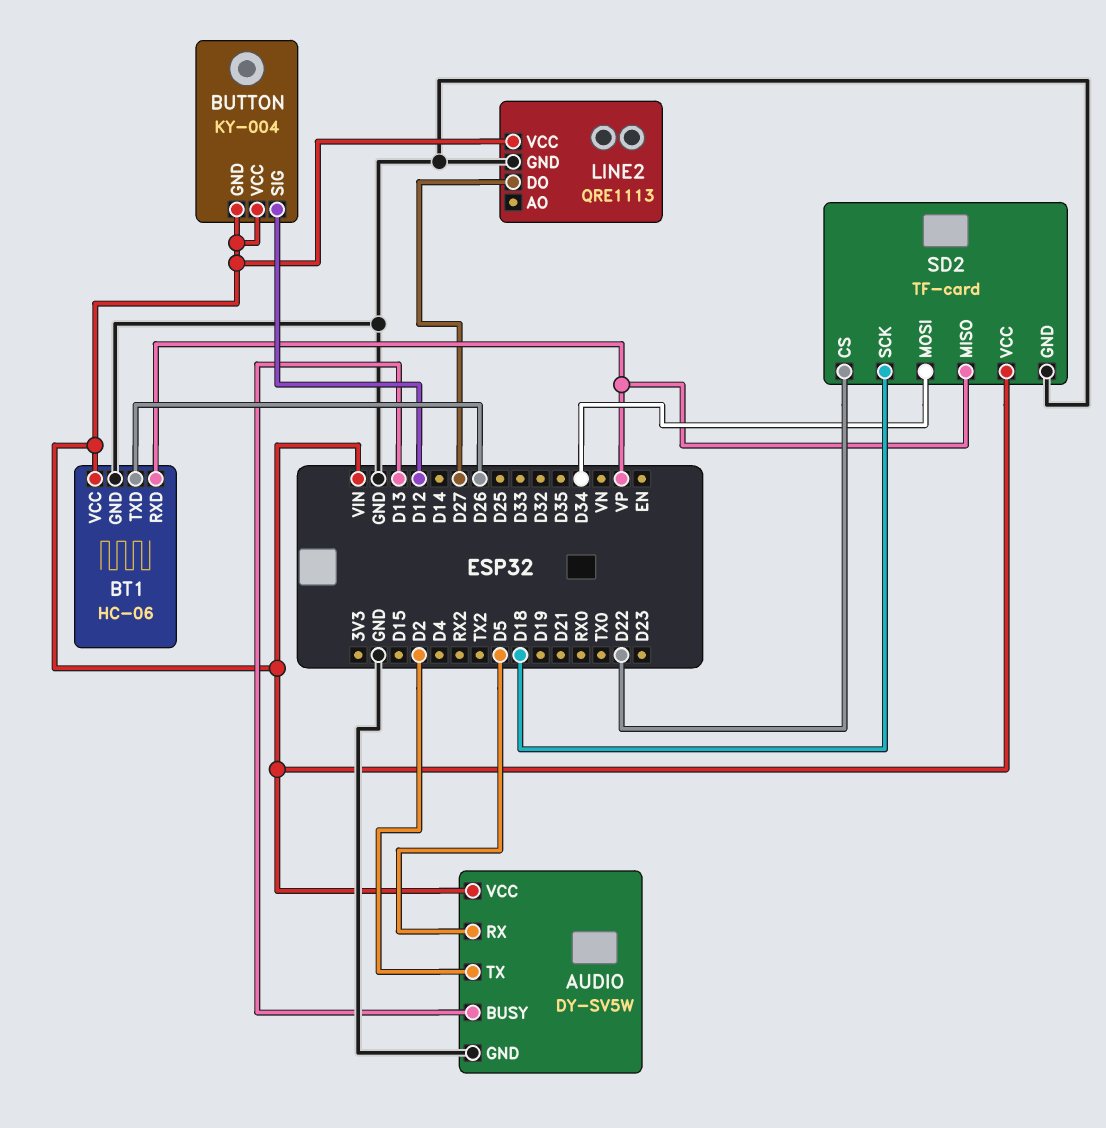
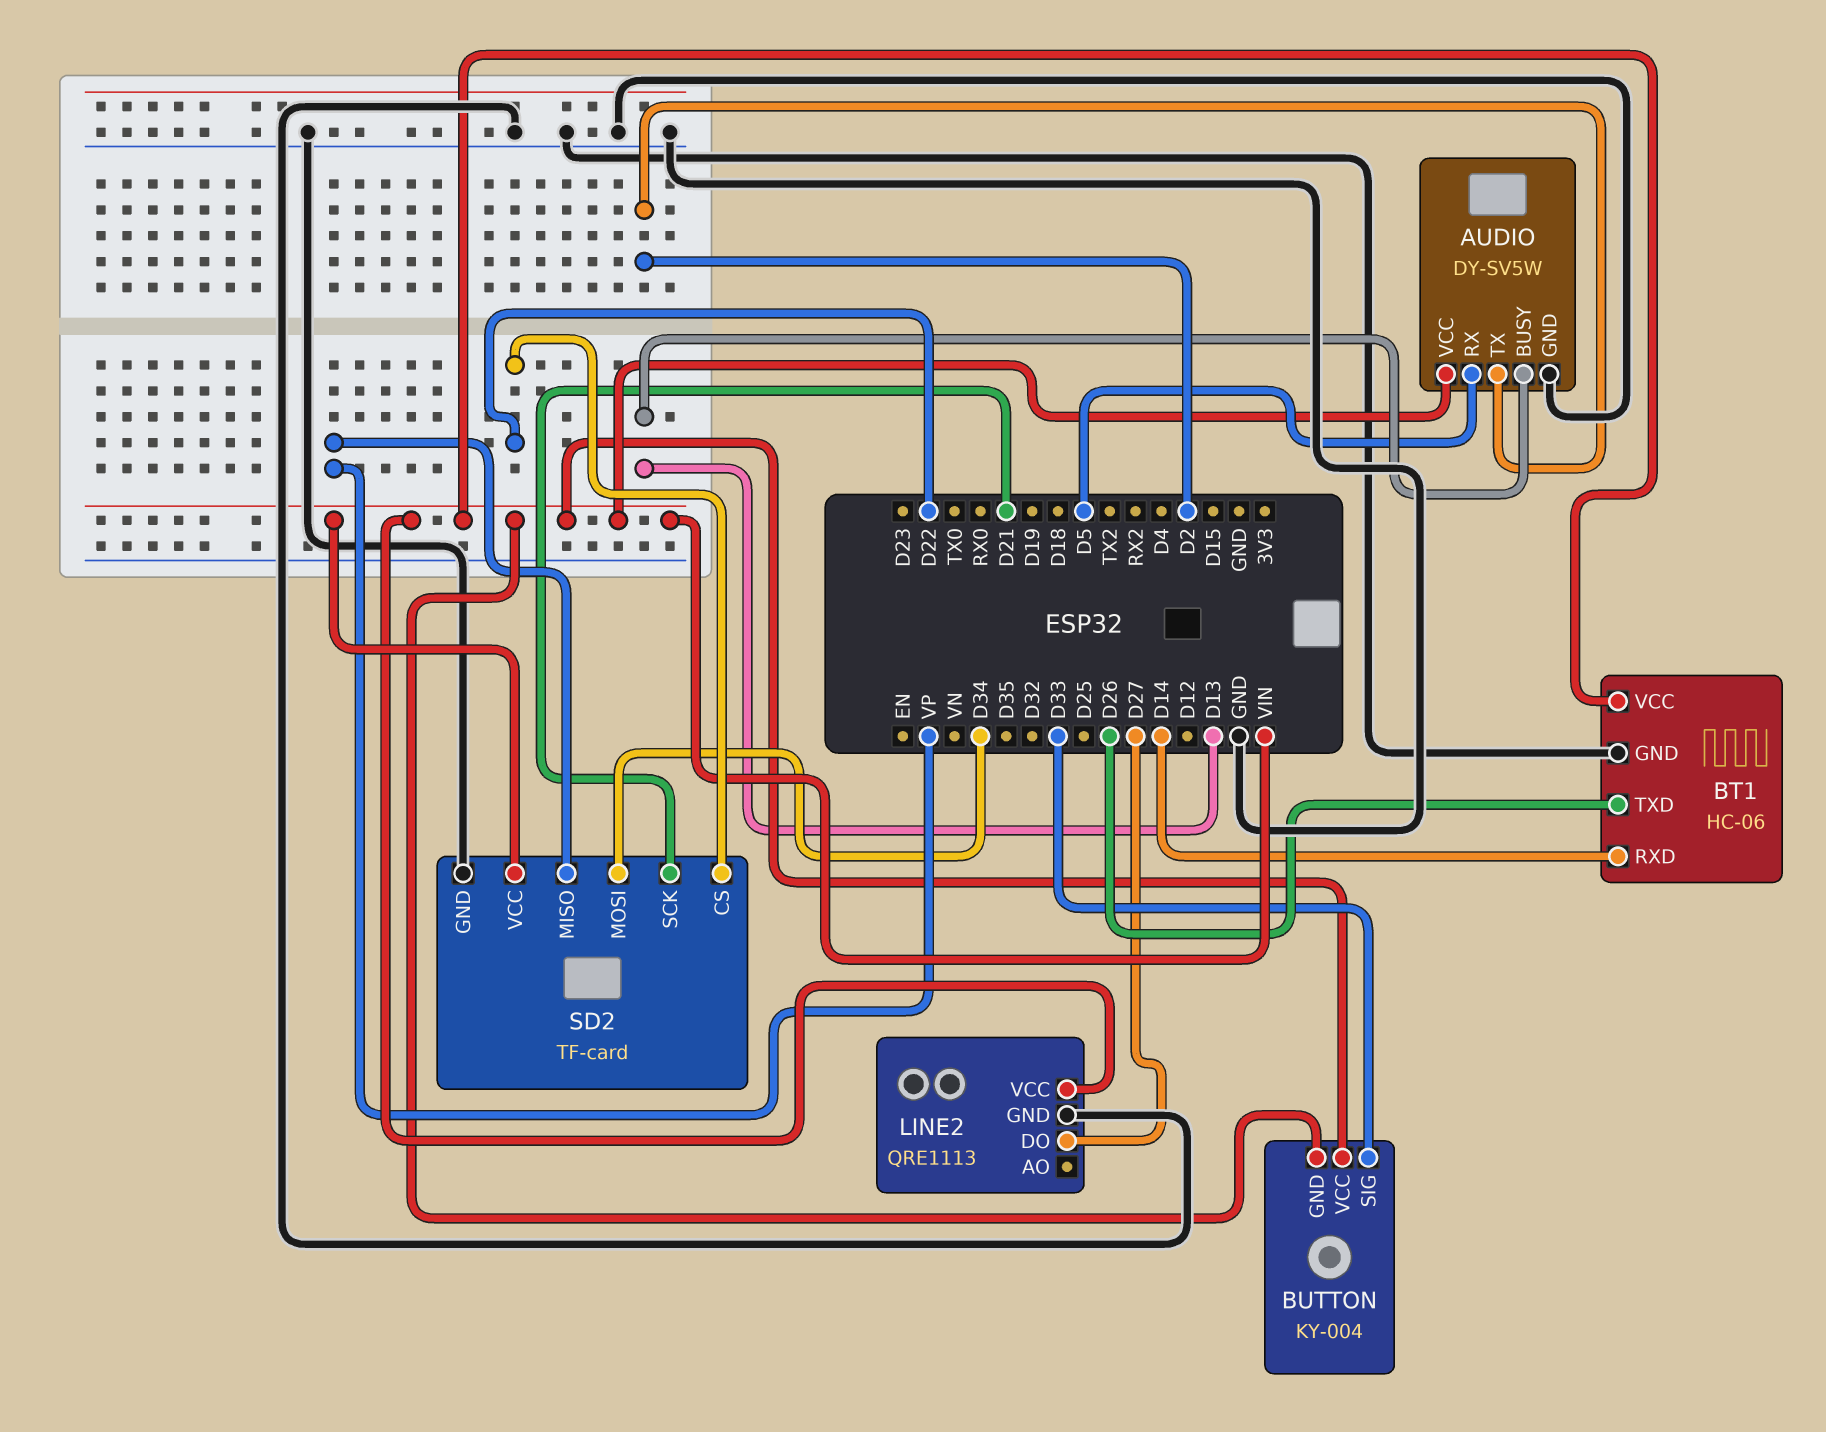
BT1 pin RXD: VP -> D14
BUTTON pin SIG: D12 -> D33
SD2 pin SCK: D18 -> D21

